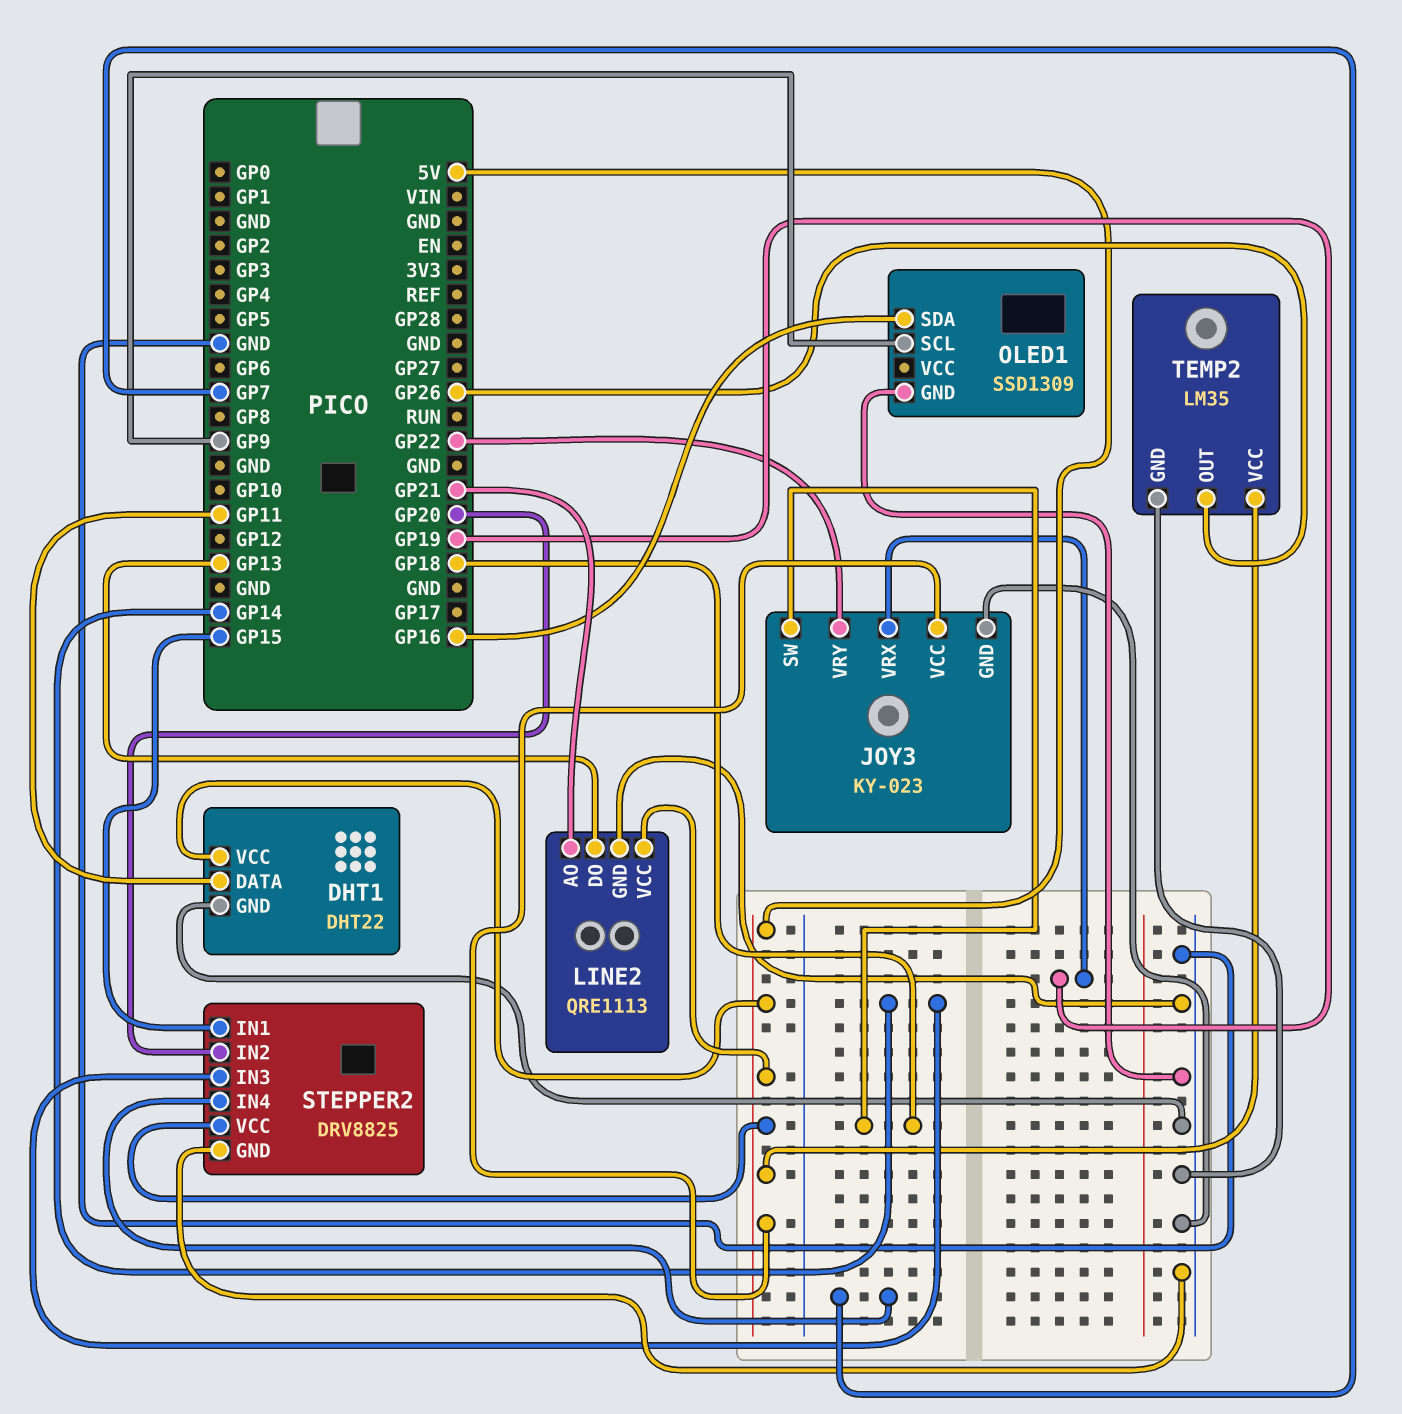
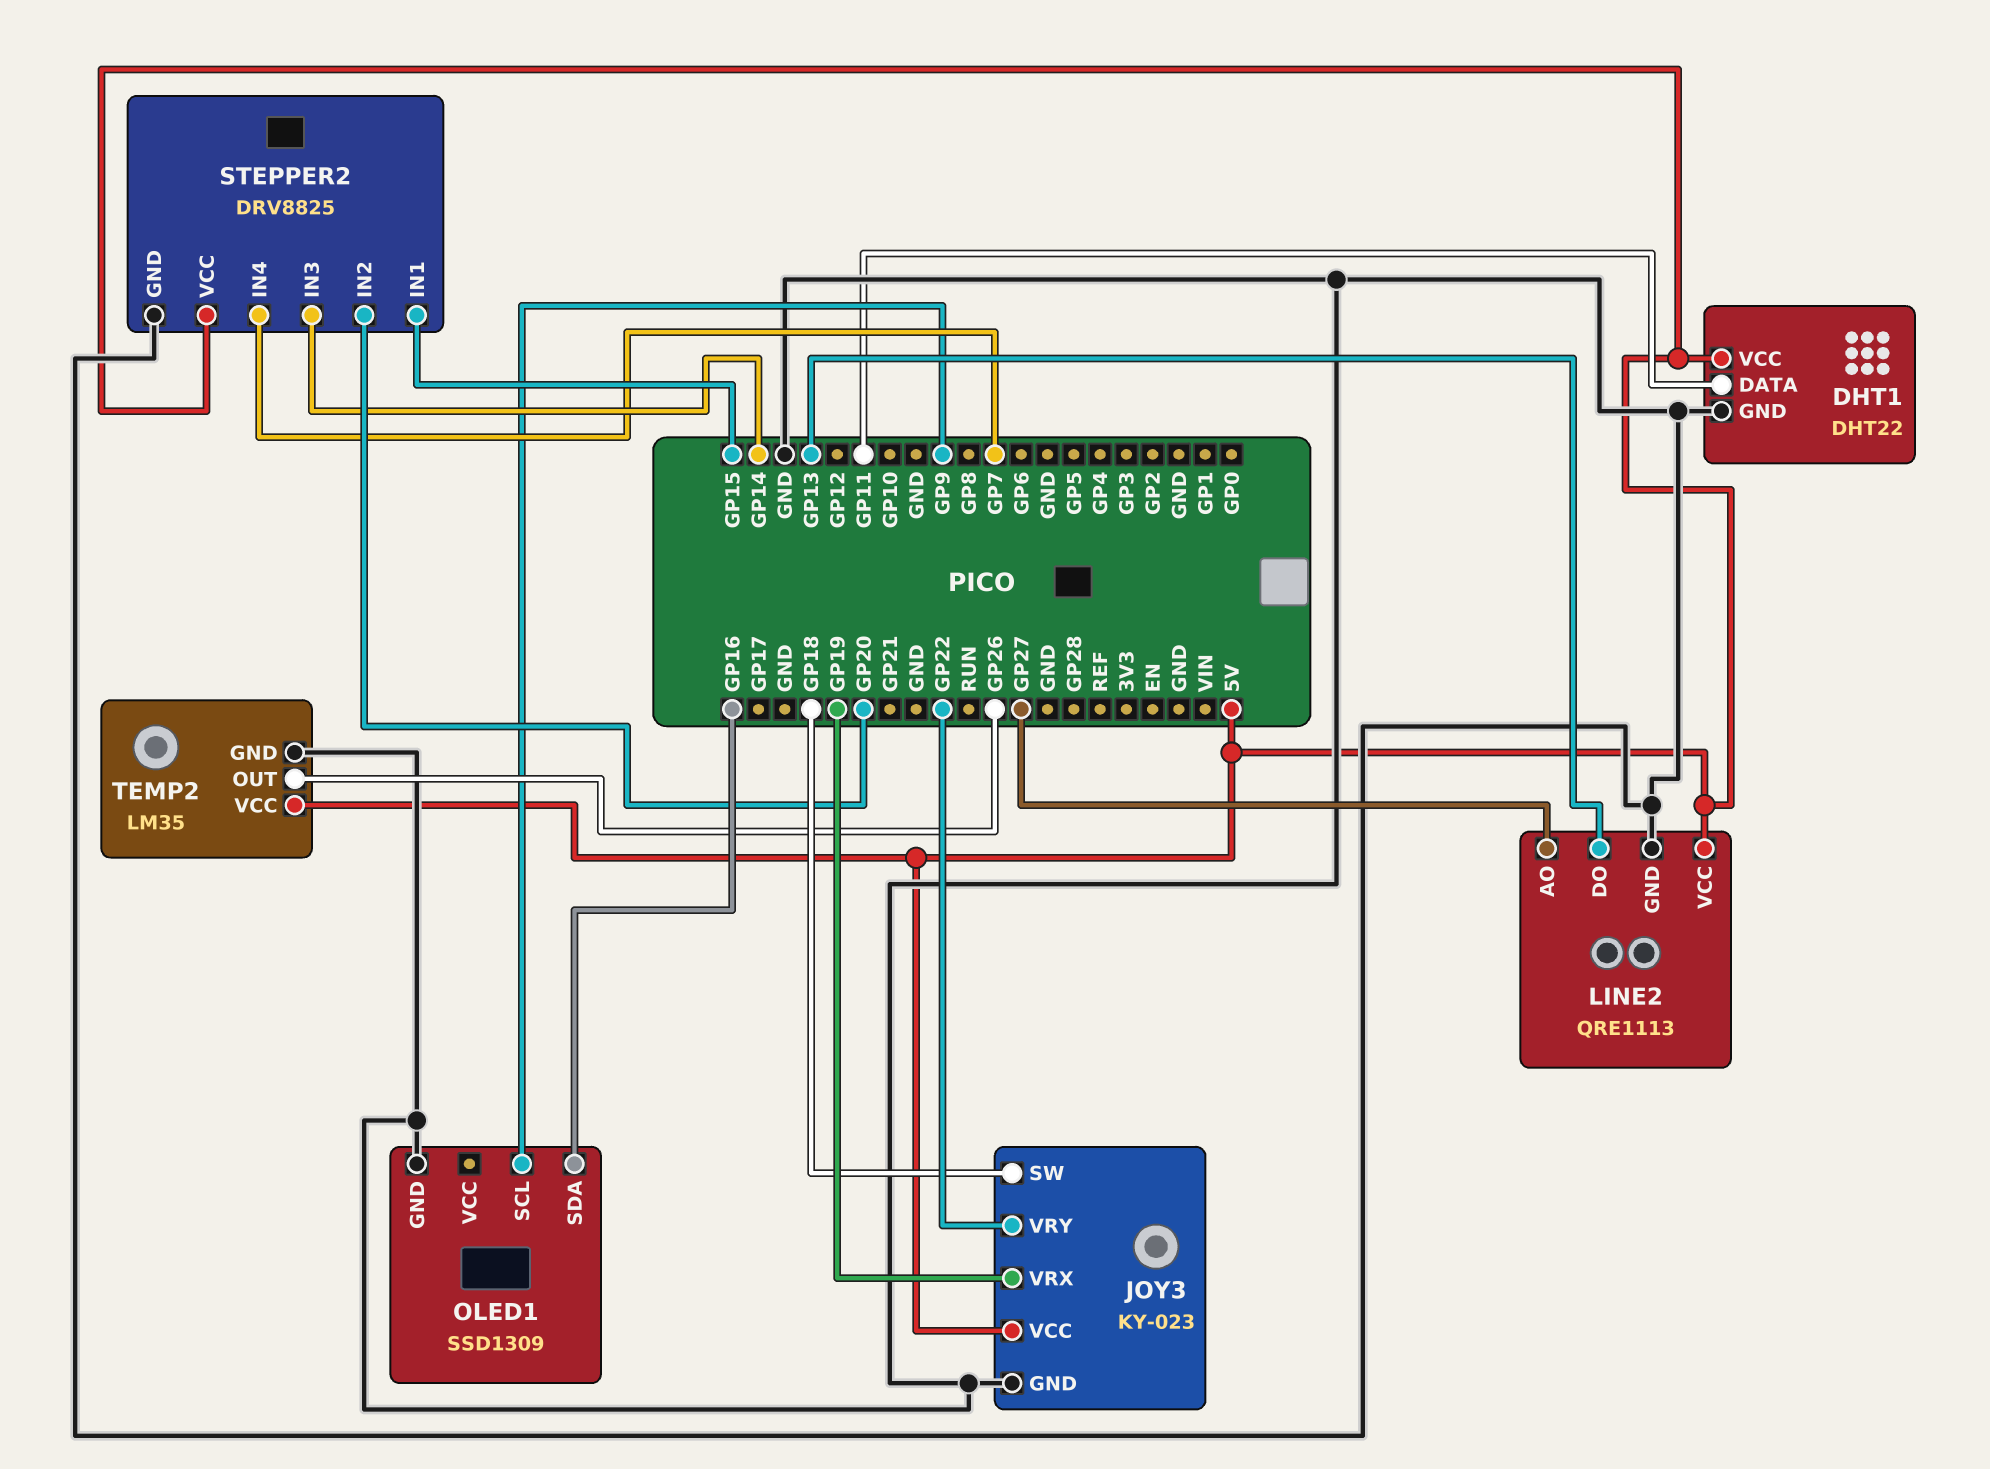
LINE2 pin AO: GP21 -> GP27

